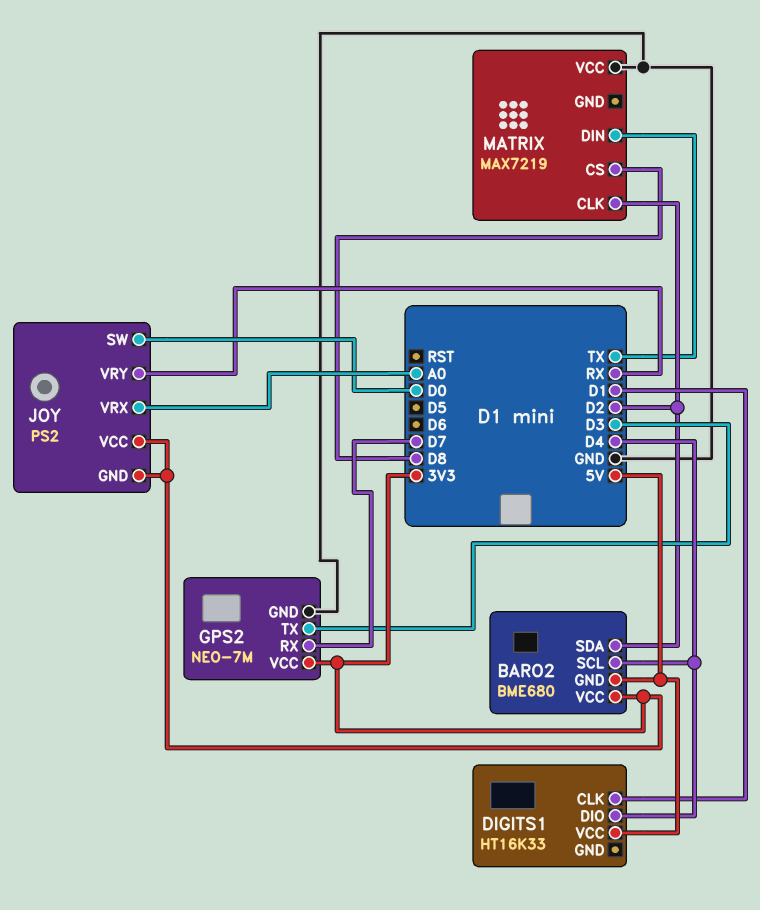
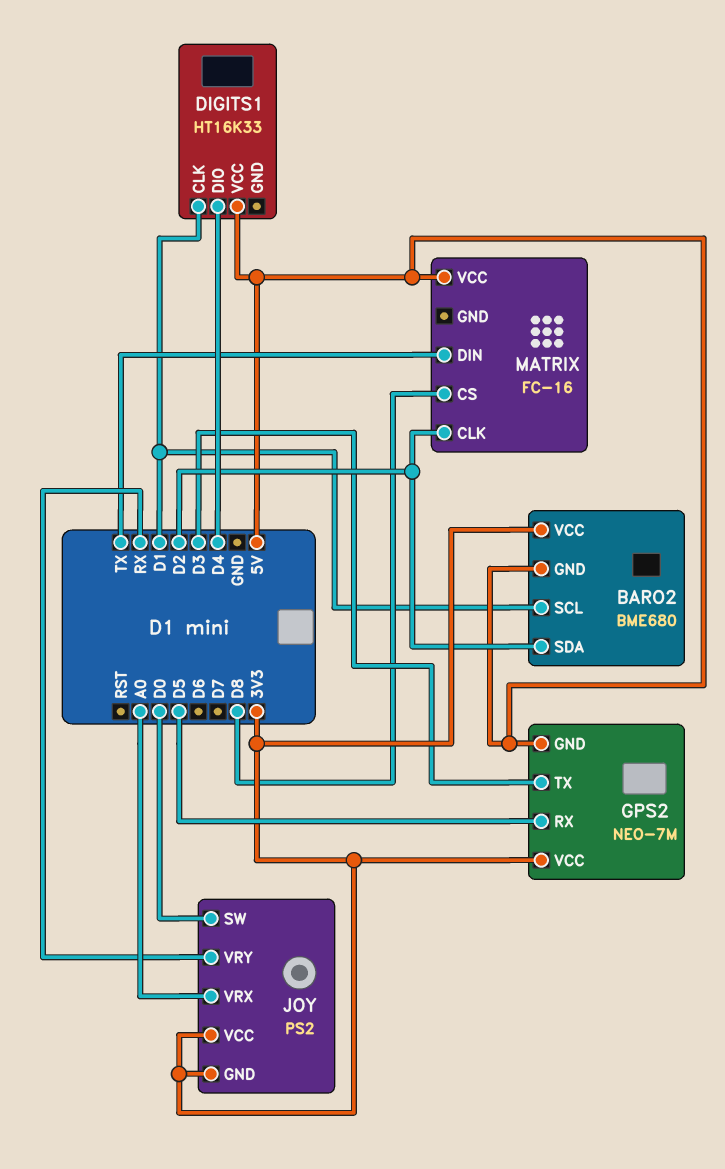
BARO2 pin SCL: D4 -> D1
GPS2 pin GND: GND -> 5V
GPS2 pin RX: D7 -> D5
MATRIX: MAX7219 -> FC-16
MATRIX pin VCC: GND -> 5V

